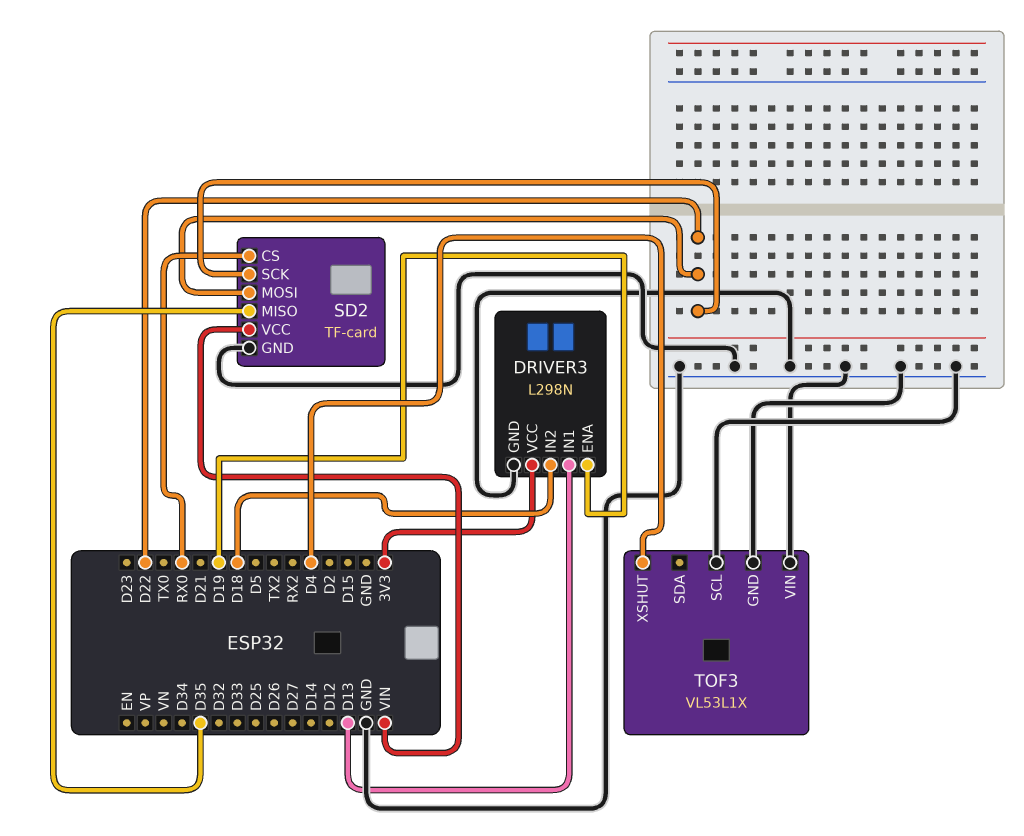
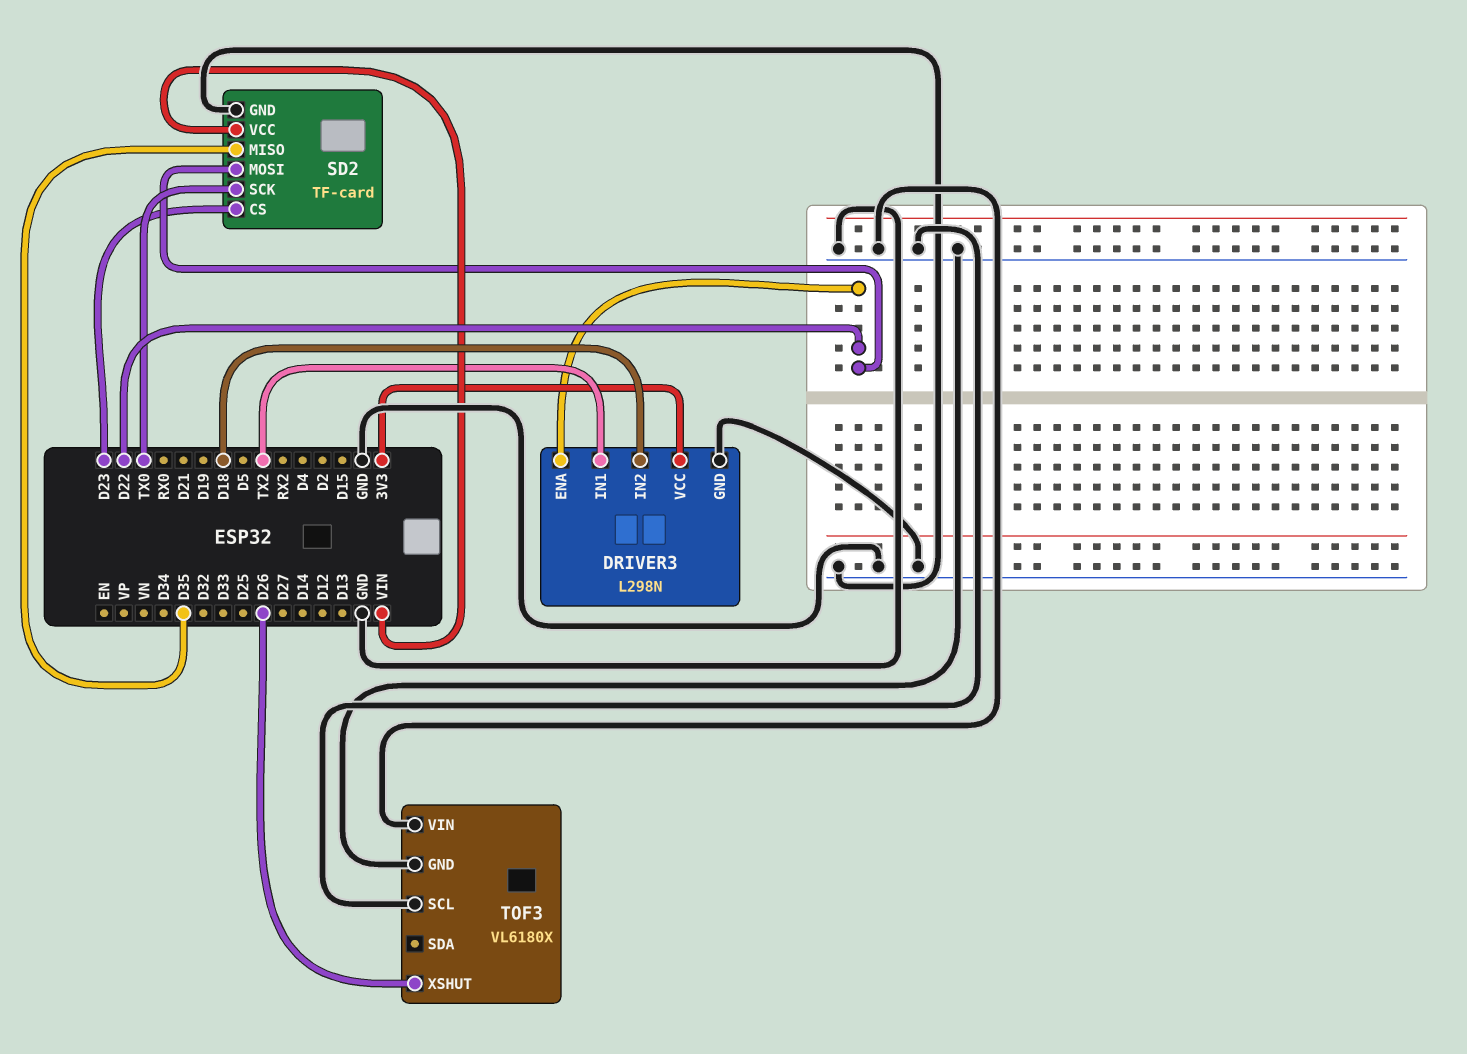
DRIVER3 pin ENA: D19 -> D22
DRIVER3 pin IN1: D13 -> TX2
SD2 pin CS: RX0 -> D23
SD2 pin SCK: D22 -> TX0
TOF3: VL53L1X -> VL6180X
TOF3 pin XSHUT: D4 -> D26

